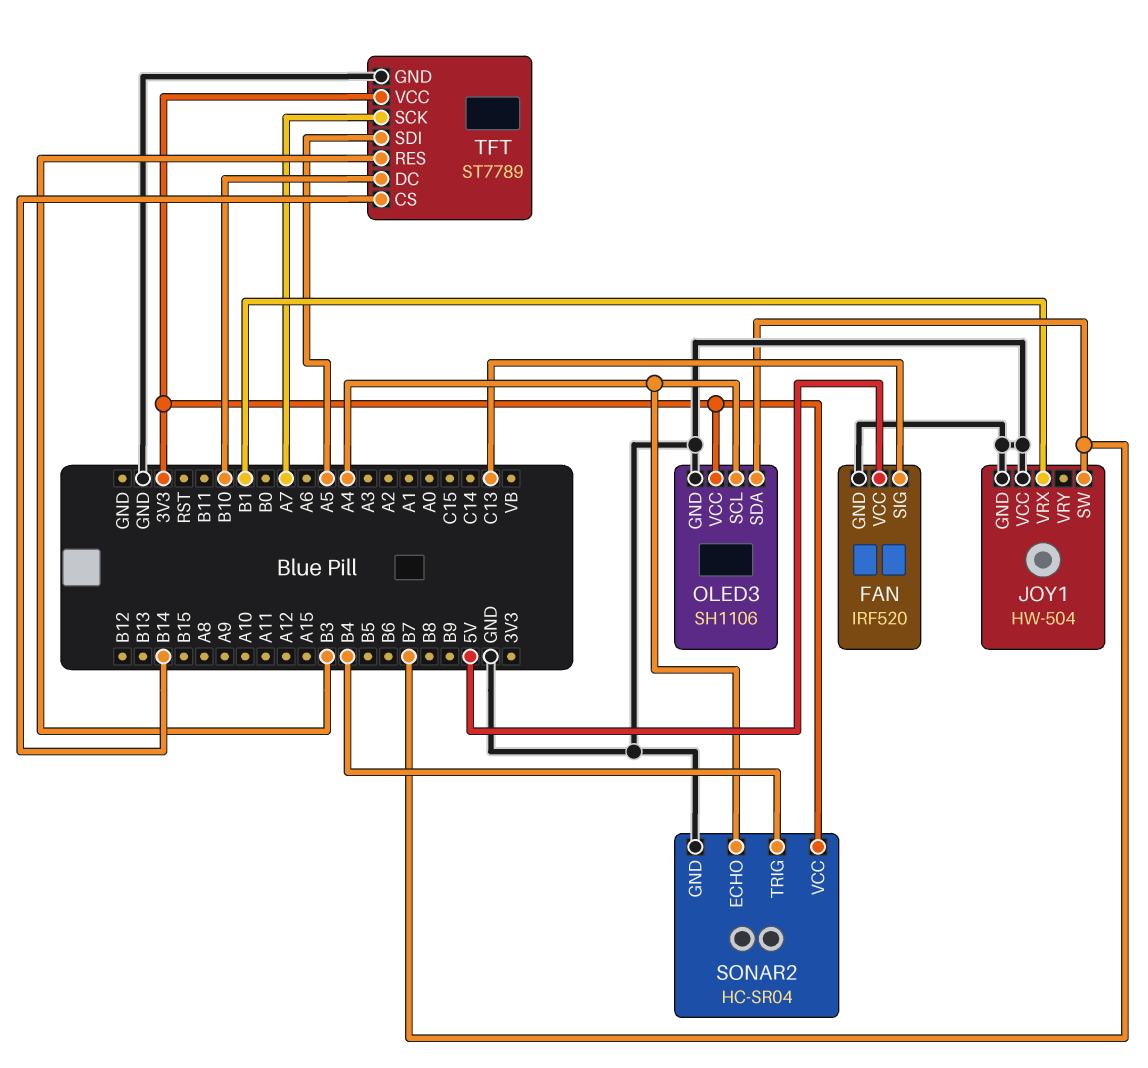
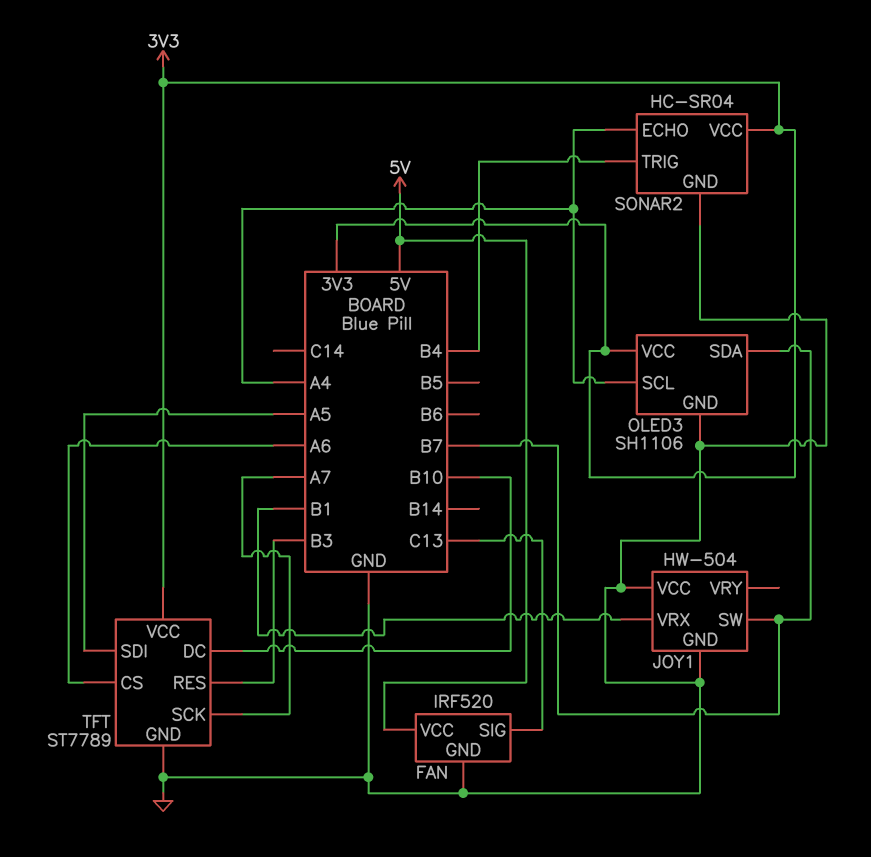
TFT pin CS: B14 -> A6

